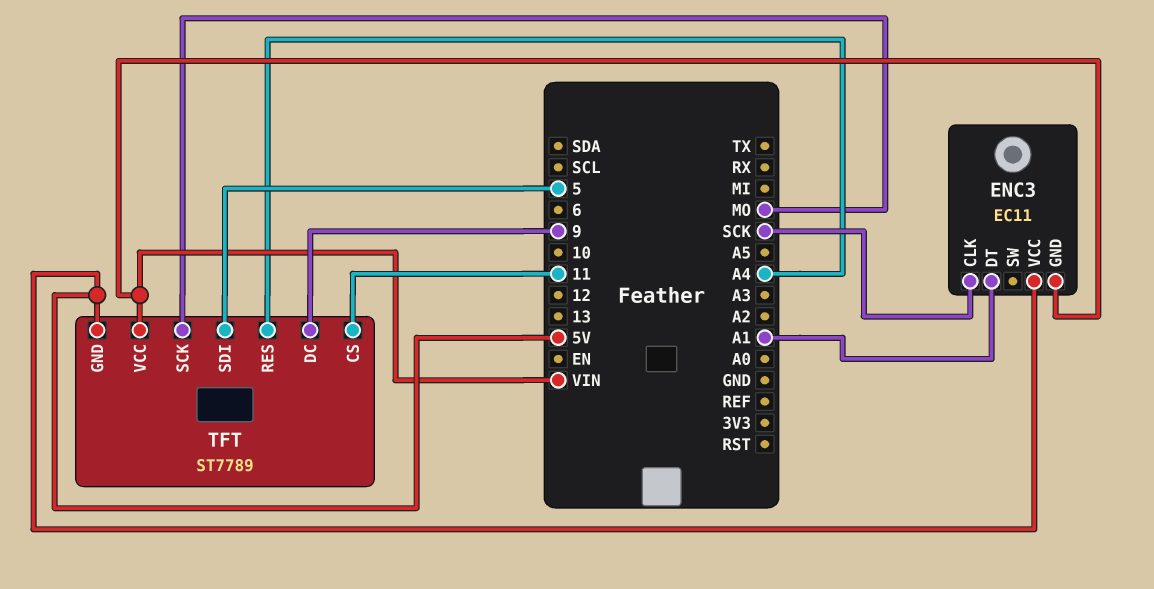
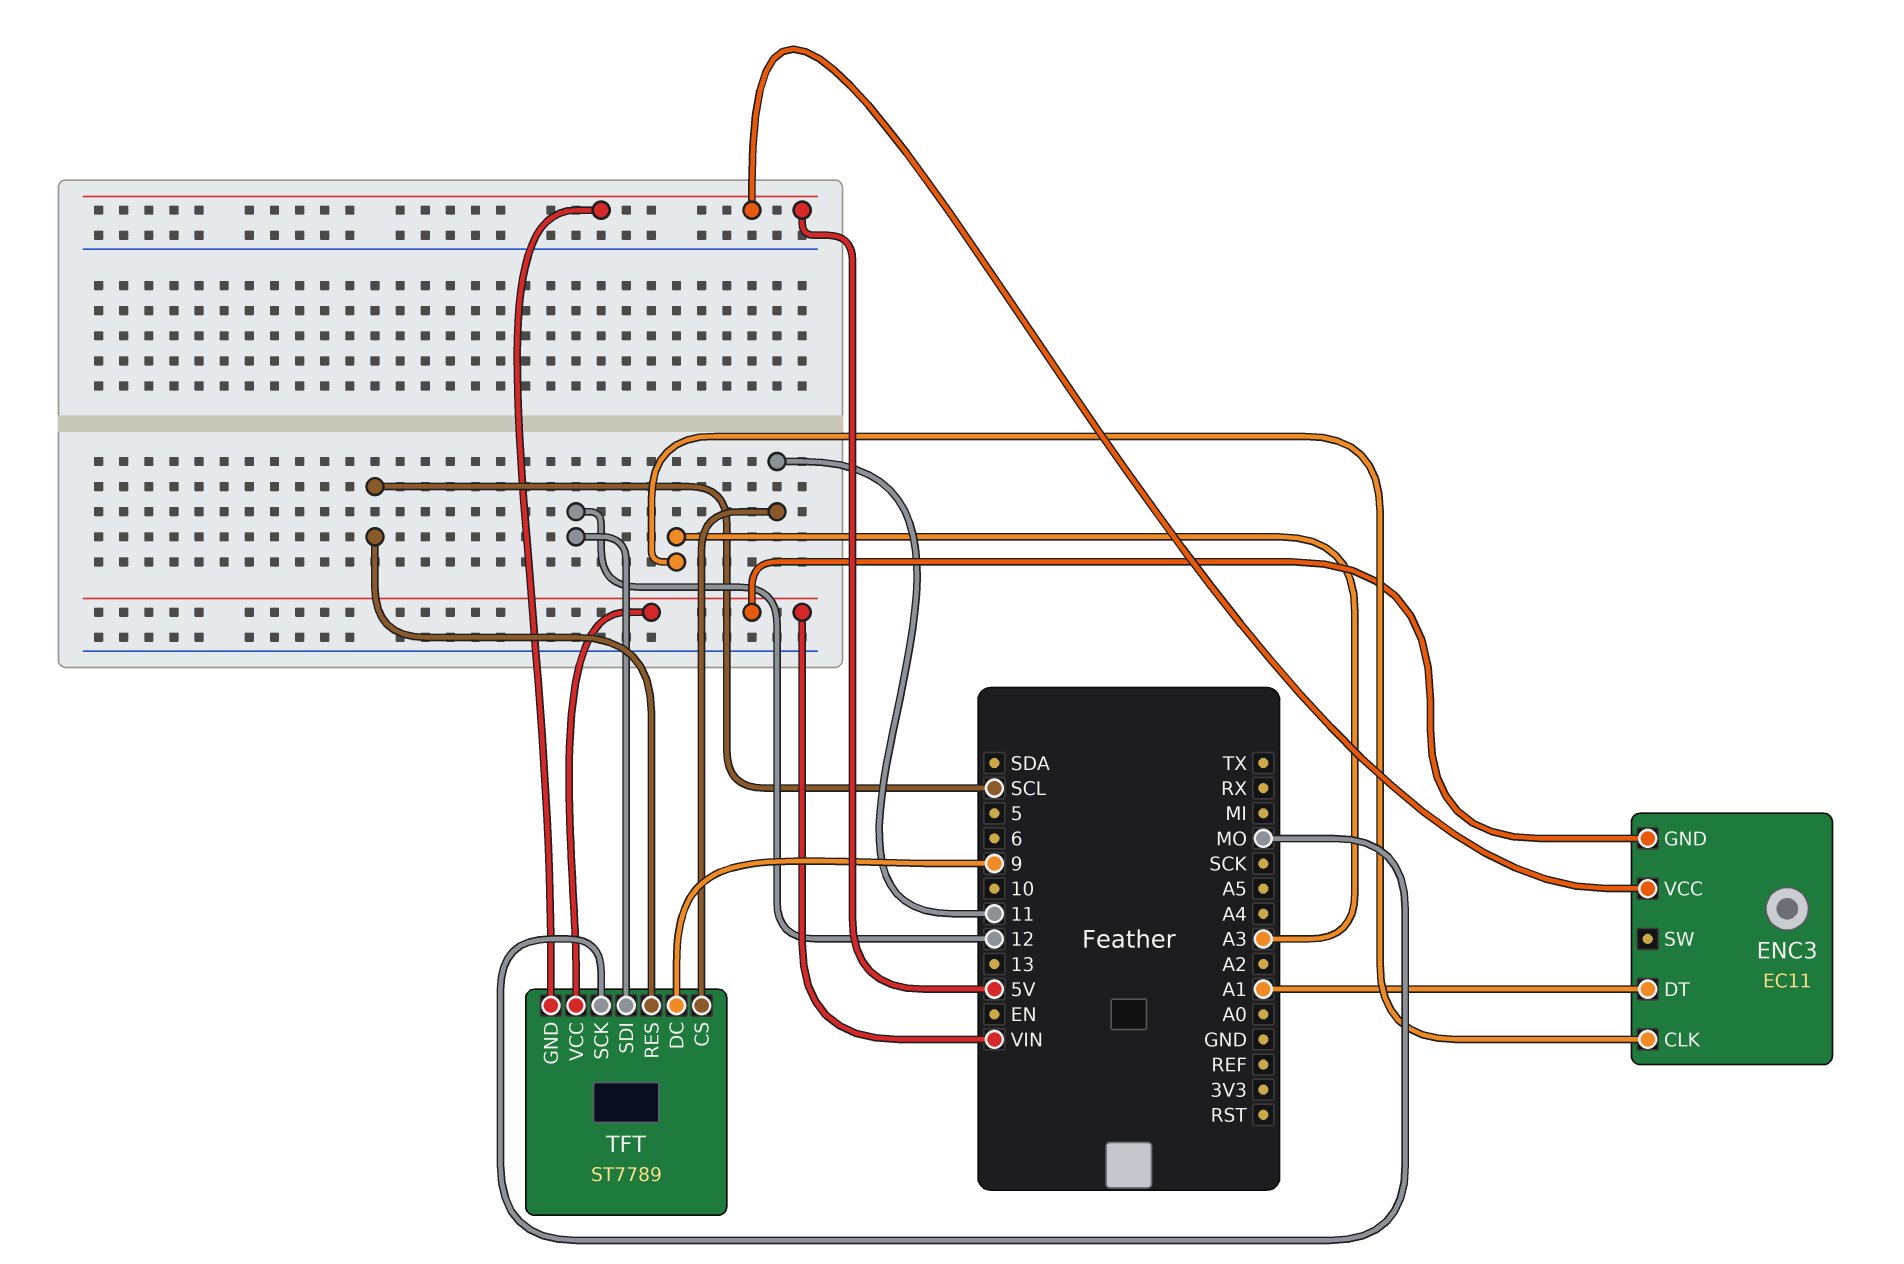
ENC3 pin CLK: SCK -> A3
TFT pin RES: A4 -> SCL
TFT pin SDI: 5 -> 12

